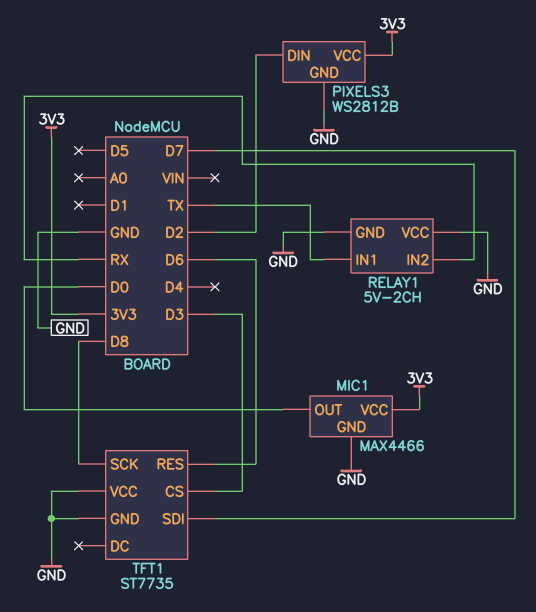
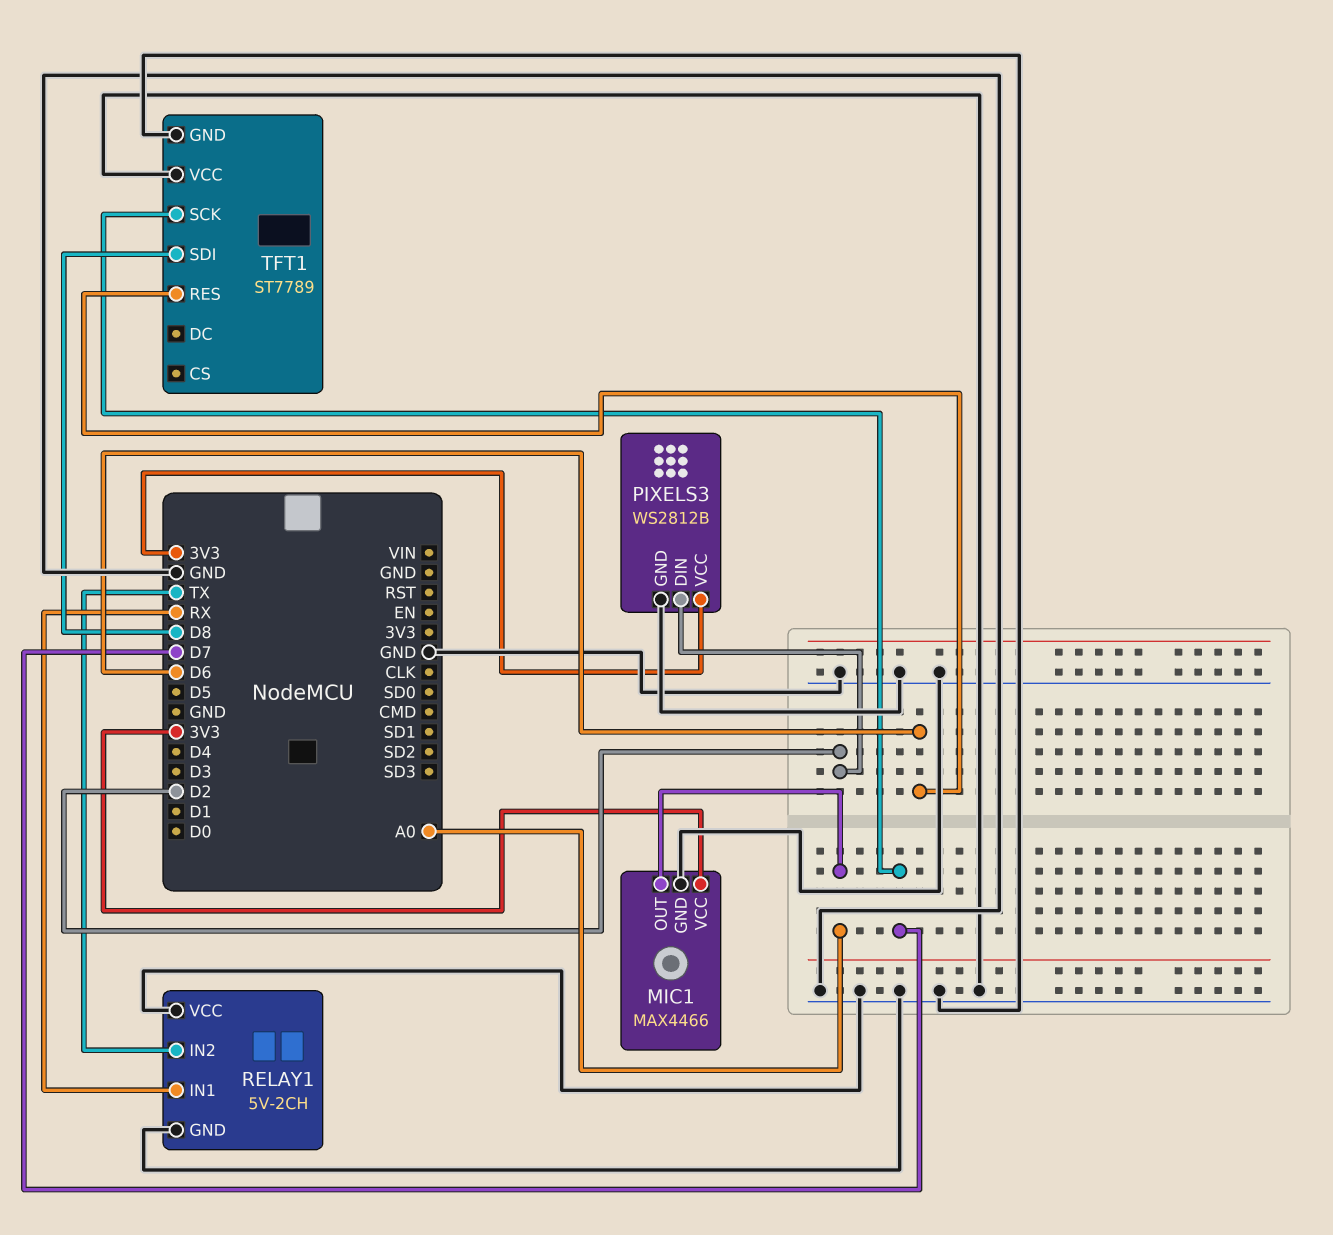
MIC1 pin OUT: D0 -> A0
RELAY1 pin IN1: TX -> RX
RELAY1 pin IN2: RX -> TX
TFT1: ST7735 -> ST7789
TFT1 pin CS: D3 -> none
TFT1 pin SCK: D8 -> D7
TFT1 pin SDI: D7 -> D8

